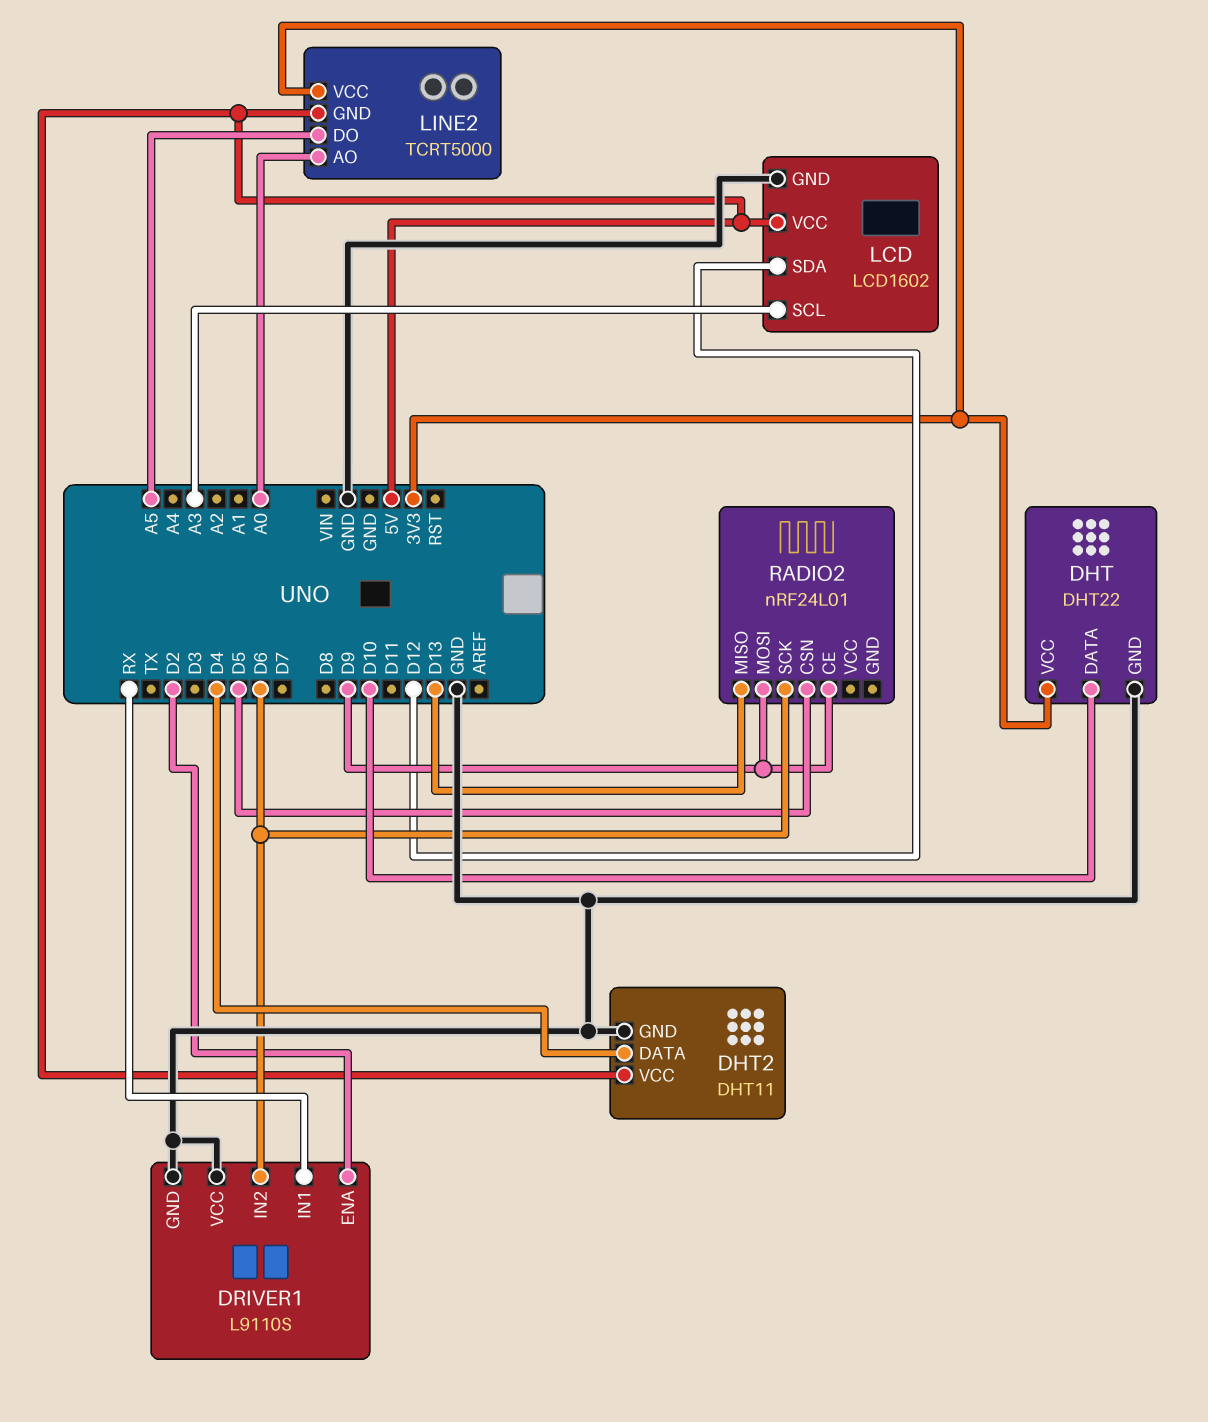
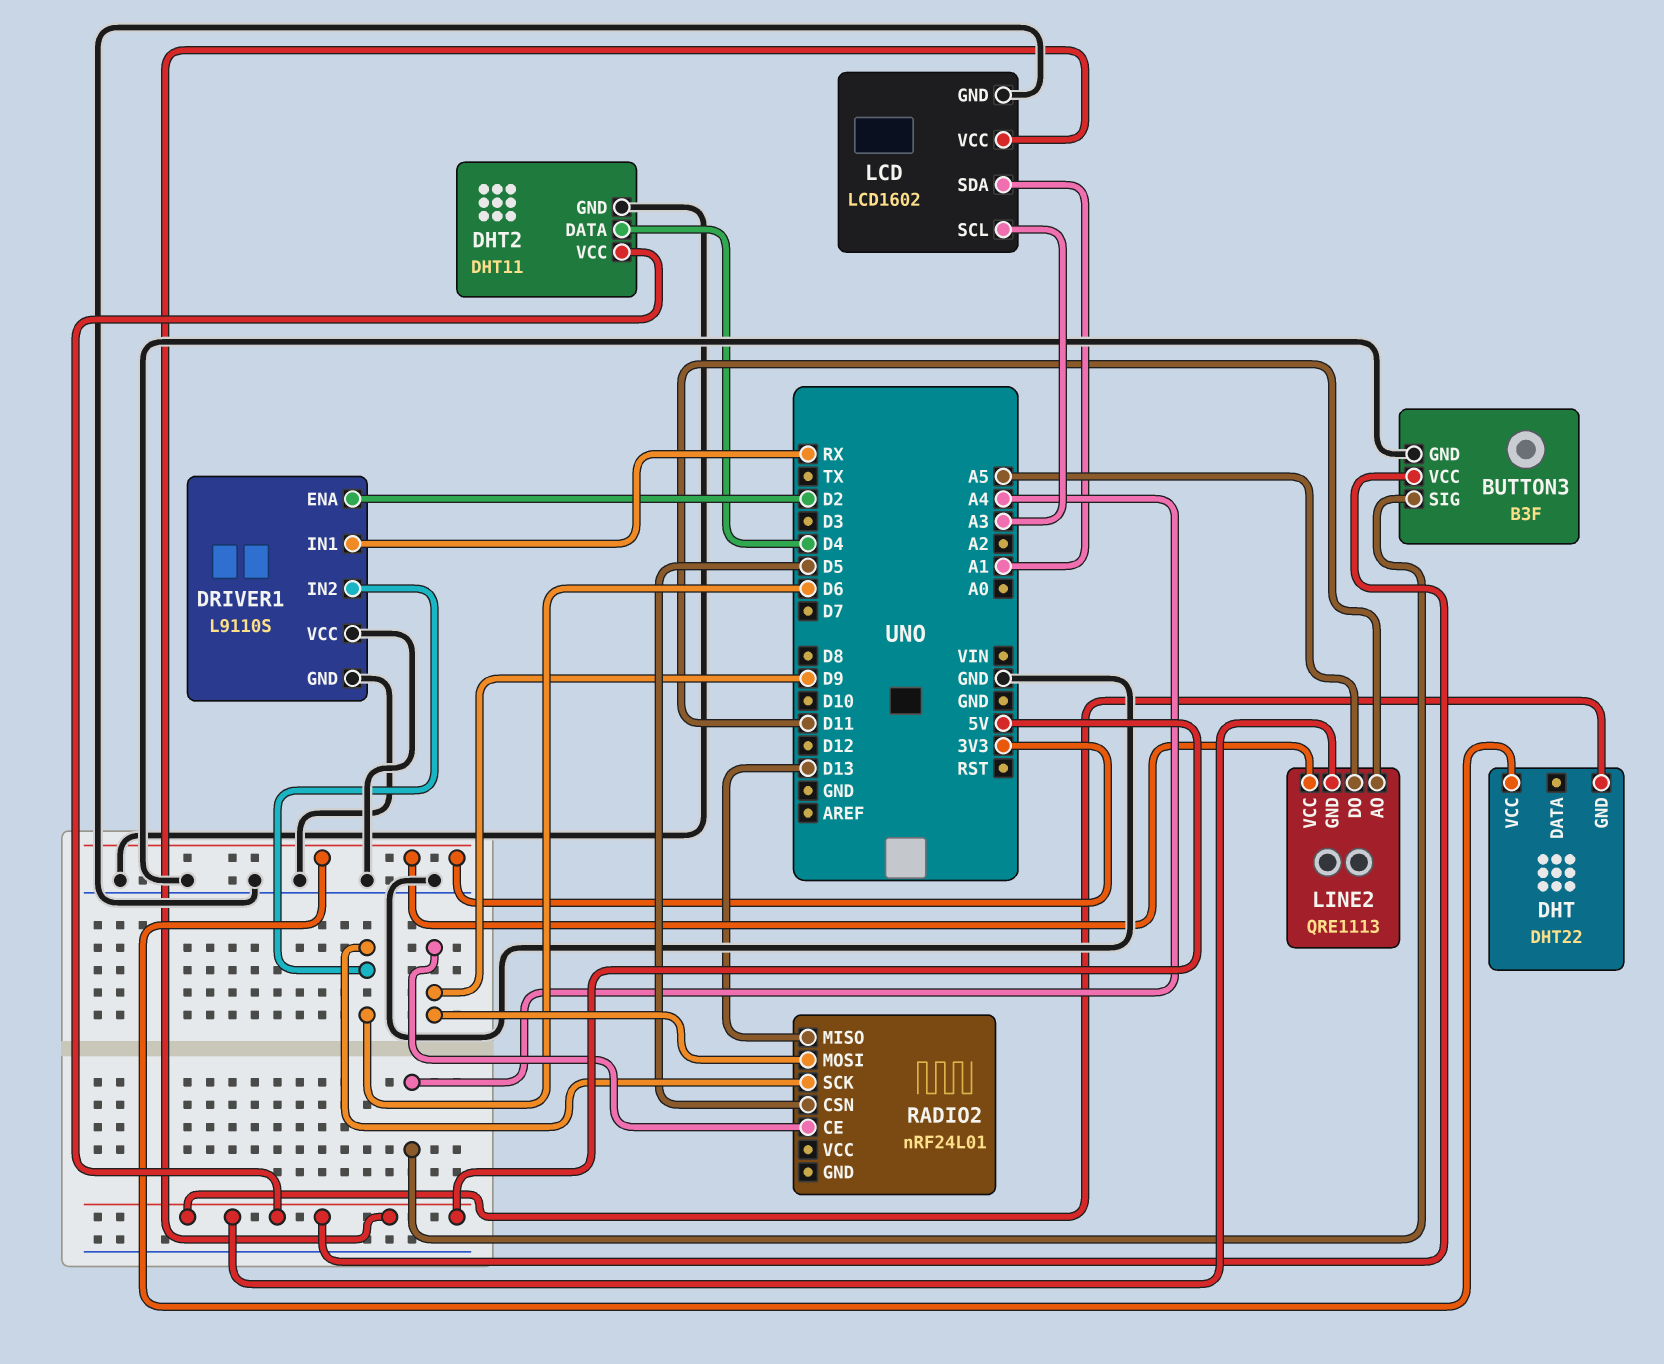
BUTTON3: none -> B3F
BUTTON3 pin GND: none -> GND
BUTTON3 pin SIG: none -> A4
BUTTON3 pin VCC: none -> 5V
DHT pin DATA: D10 -> none
DHT pin GND: GND -> 5V
LCD pin SDA: D12 -> A1
LINE2: TCRT5000 -> QRE1113
LINE2 pin AO: A0 -> D11

